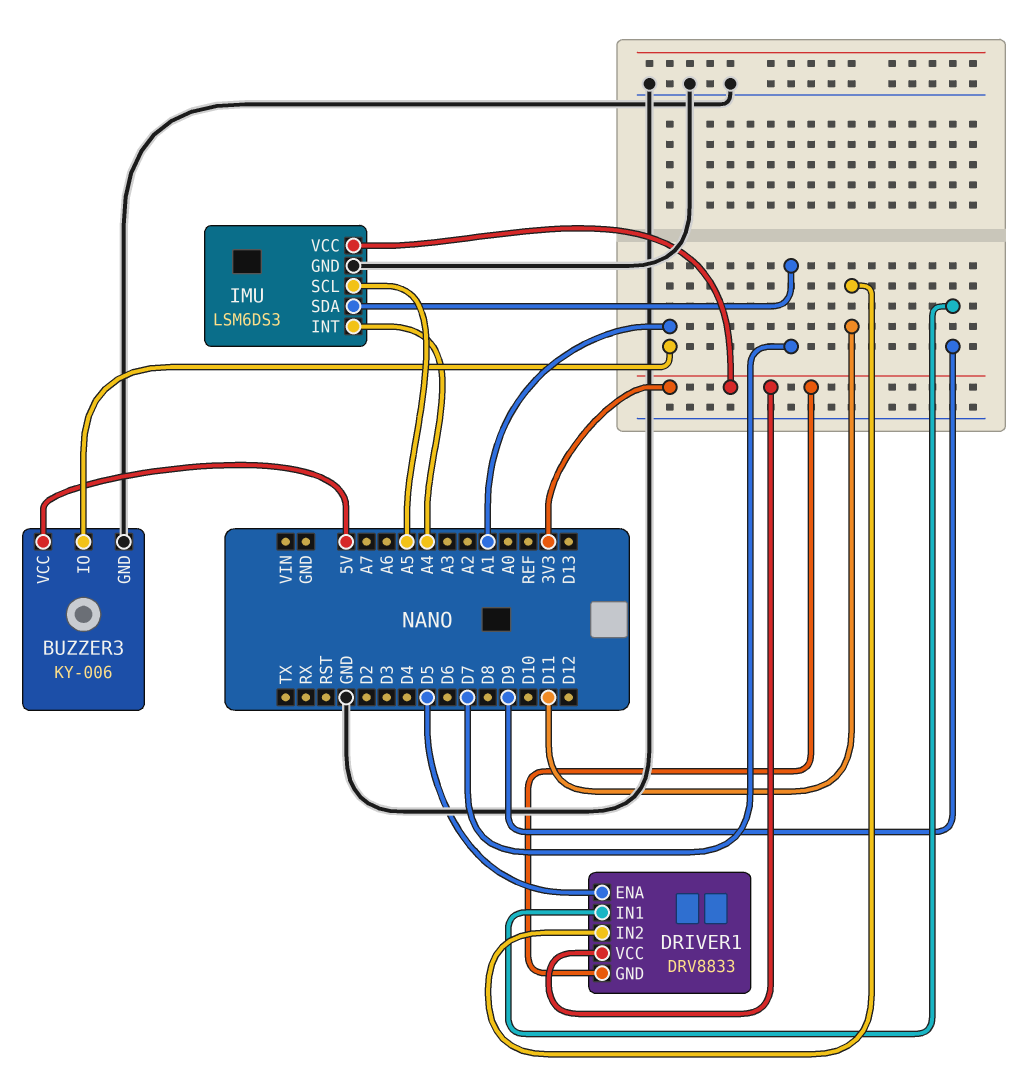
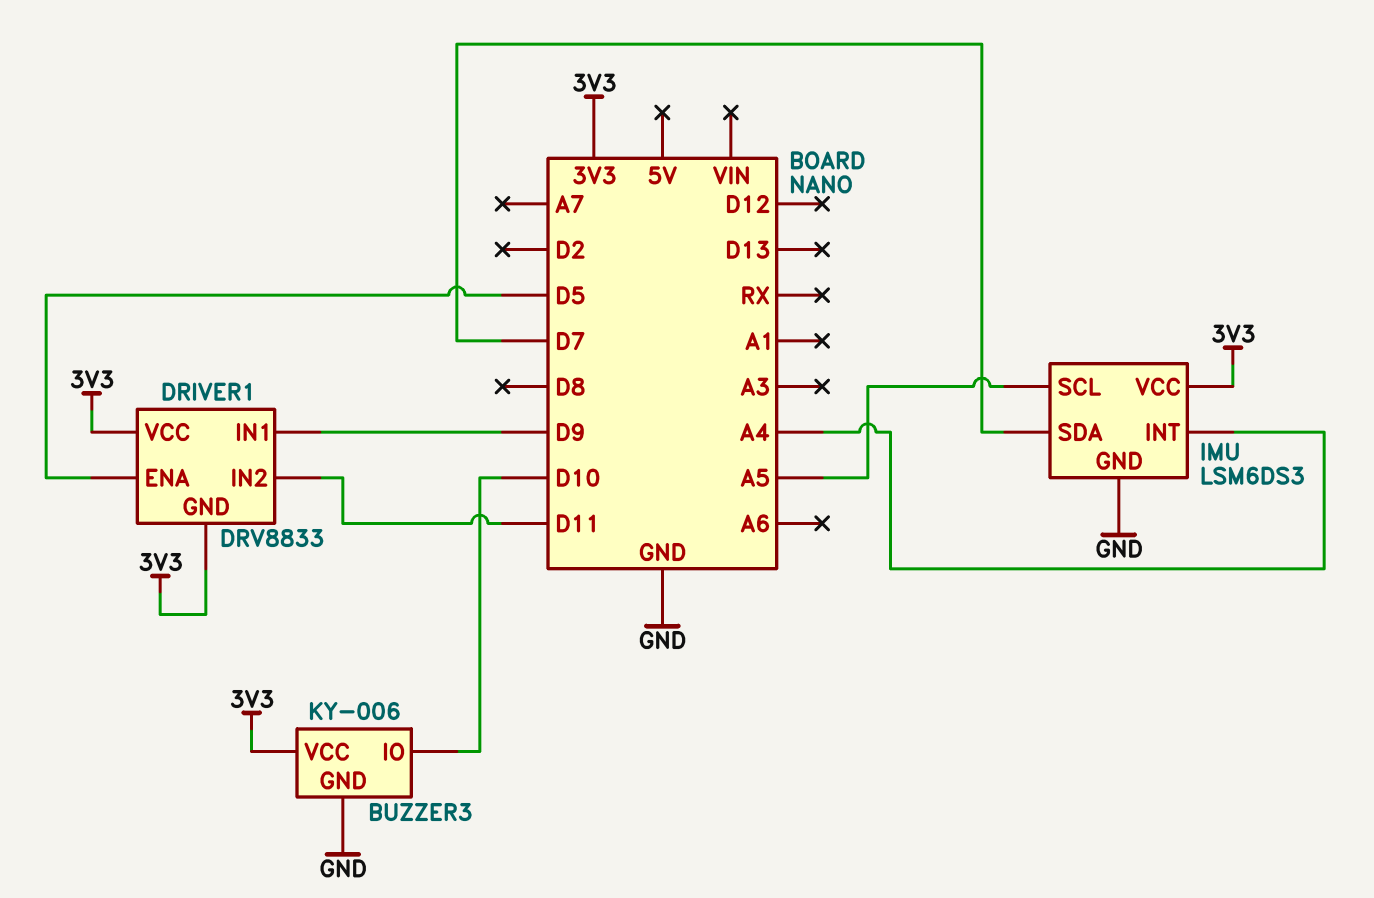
BUZZER3 pin IO: A1 -> D10
BUZZER3 pin VCC: 5V -> 3V3

